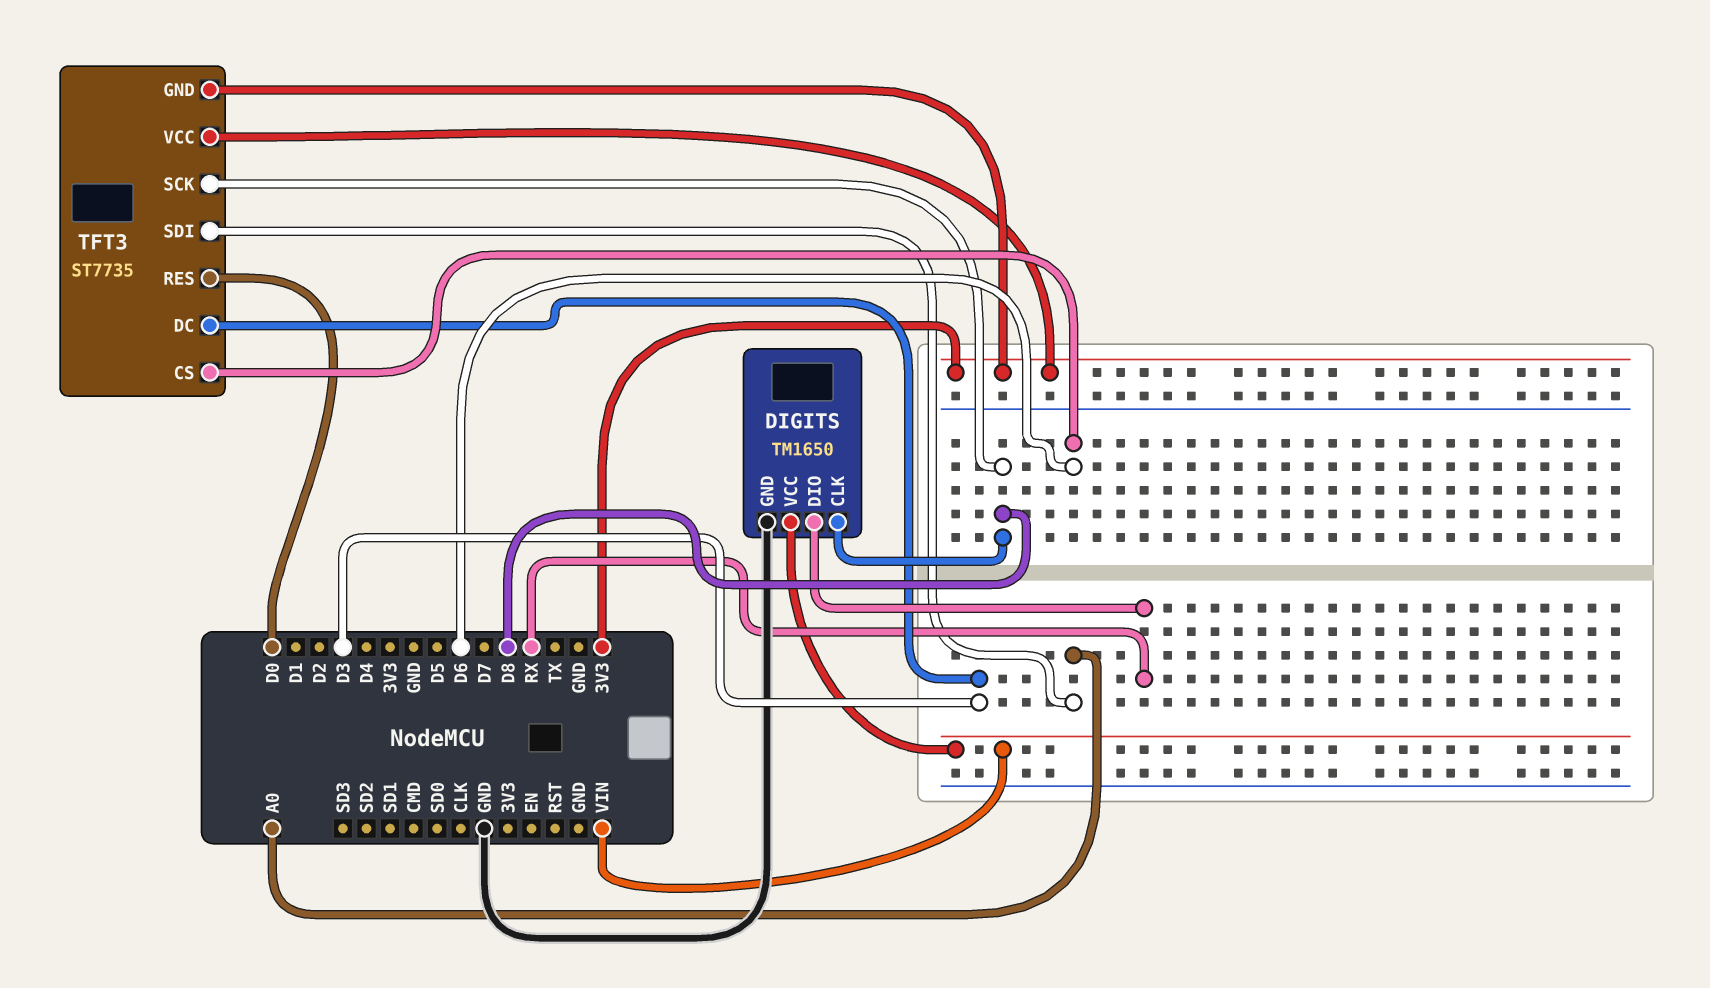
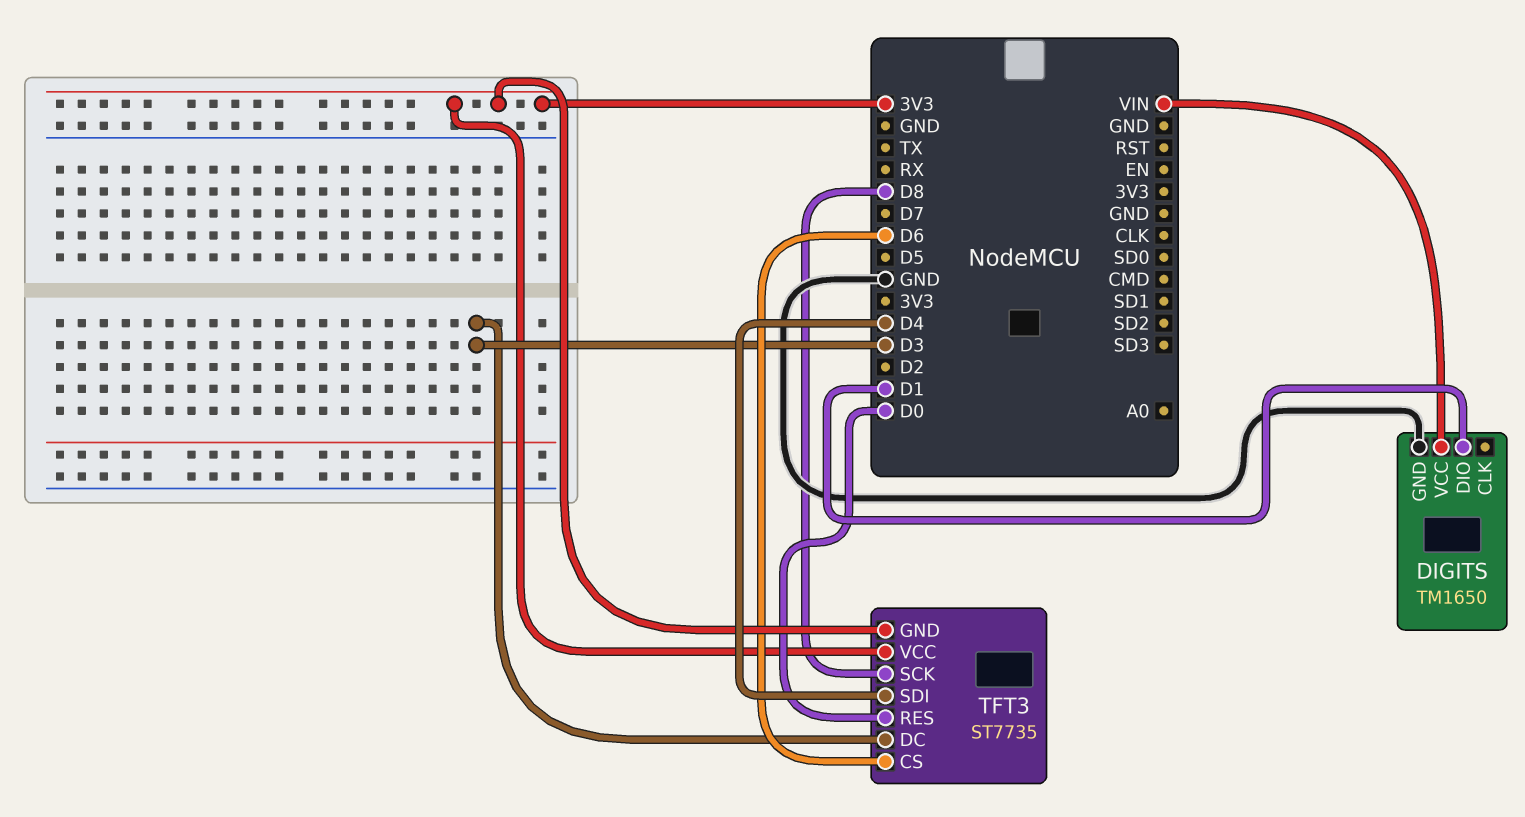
DIGITS pin CLK: D8 -> none
DIGITS pin DIO: RX -> D1
TFT3 pin SDI: A0 -> D4

